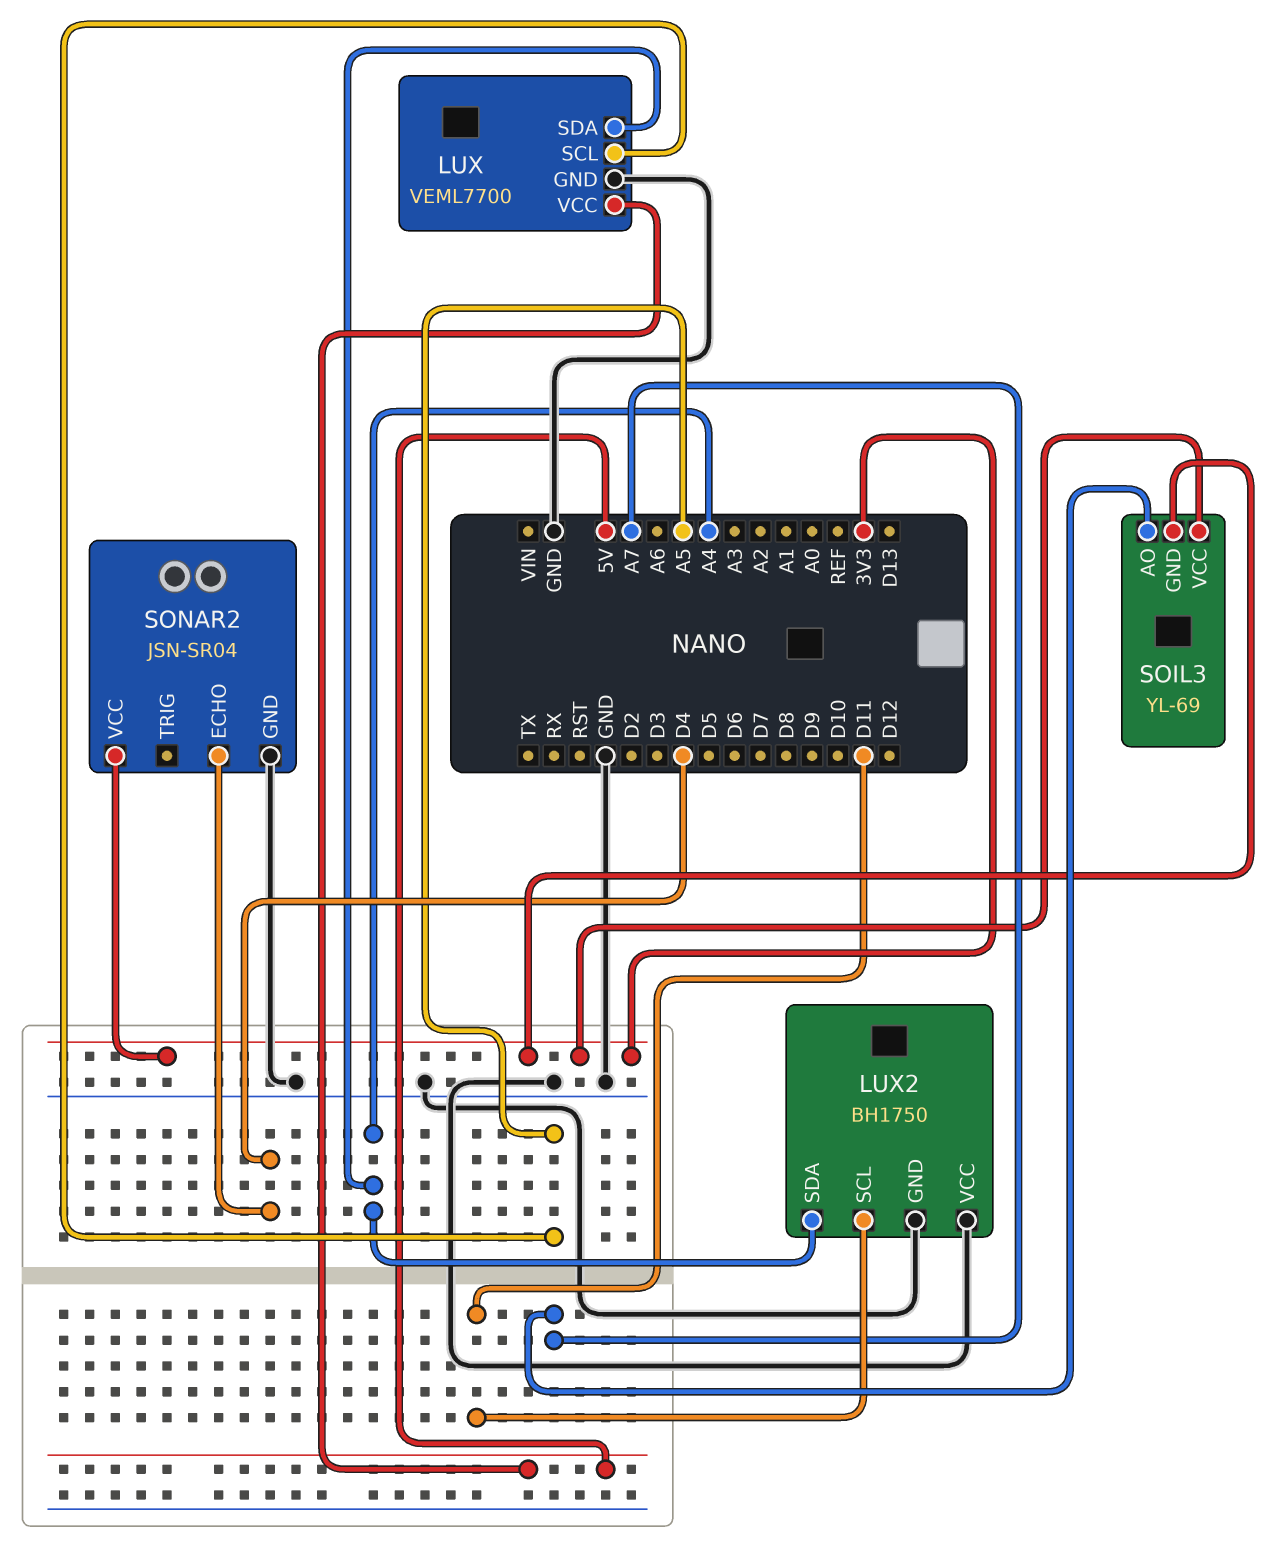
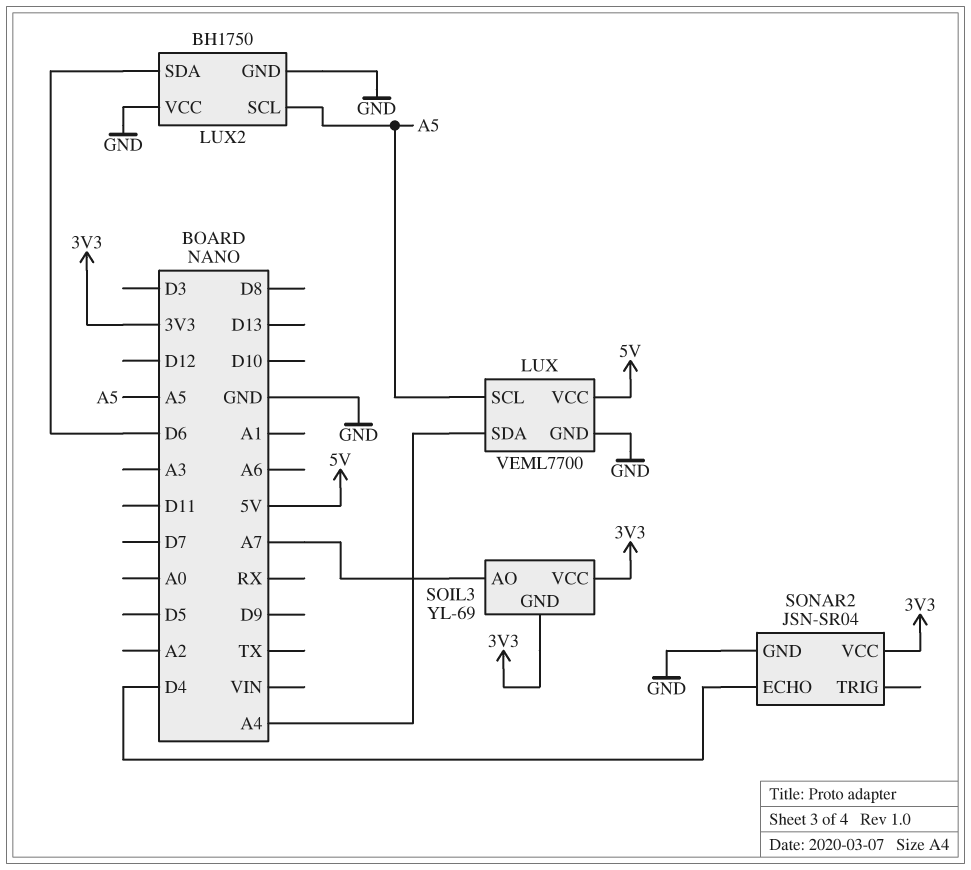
LUX2 pin SCL: D11 -> A5
LUX2 pin SDA: A4 -> D6

